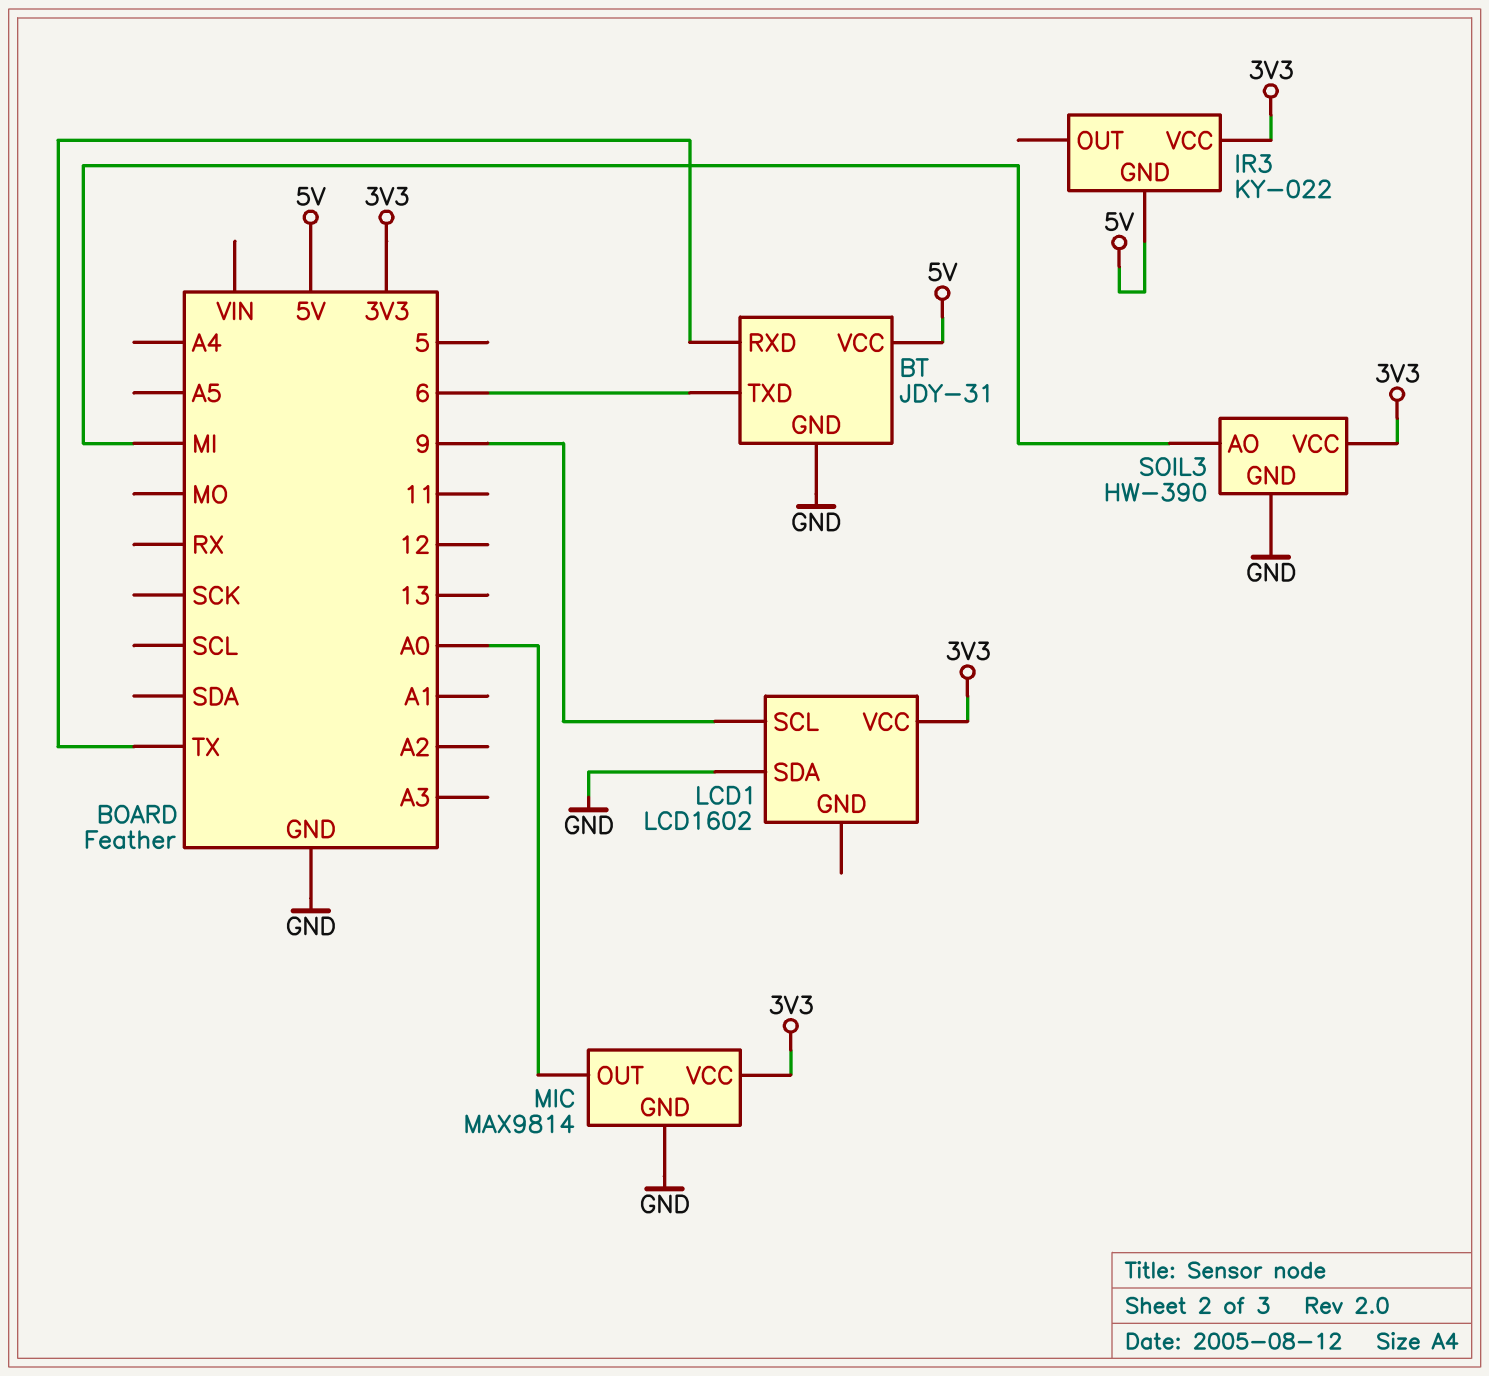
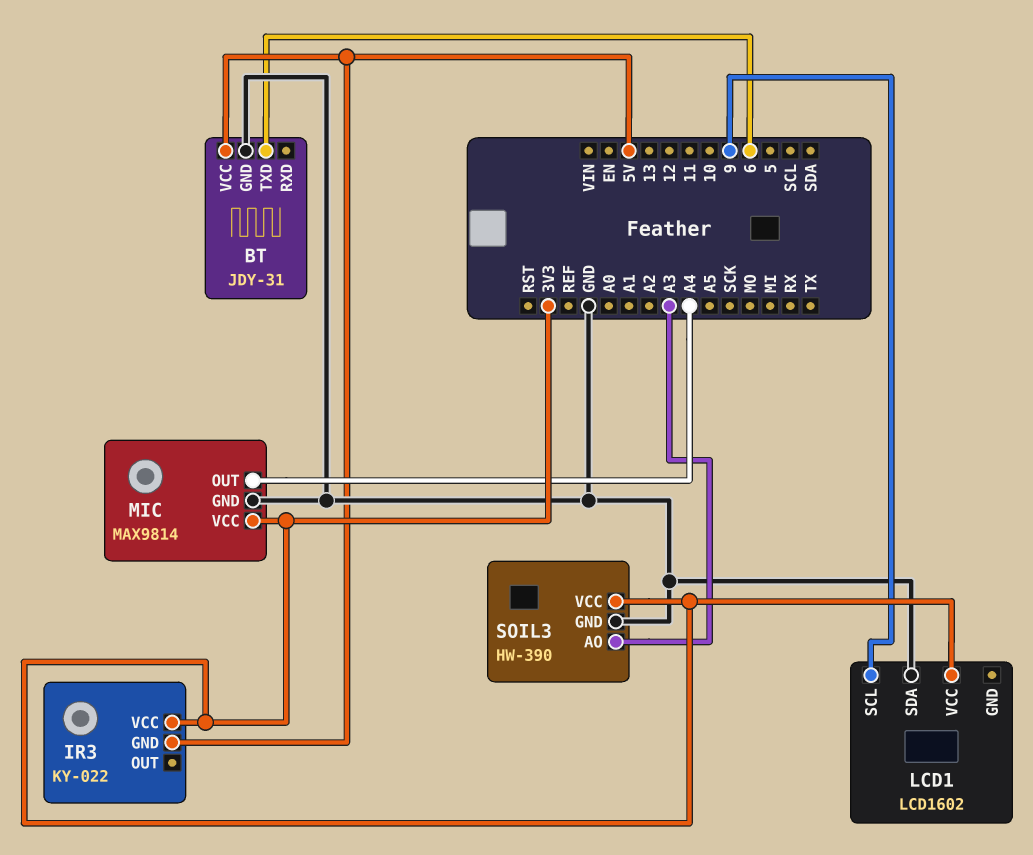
BT pin RXD: TX -> none
MIC pin OUT: A0 -> A4
SOIL3 pin AO: MI -> A3

